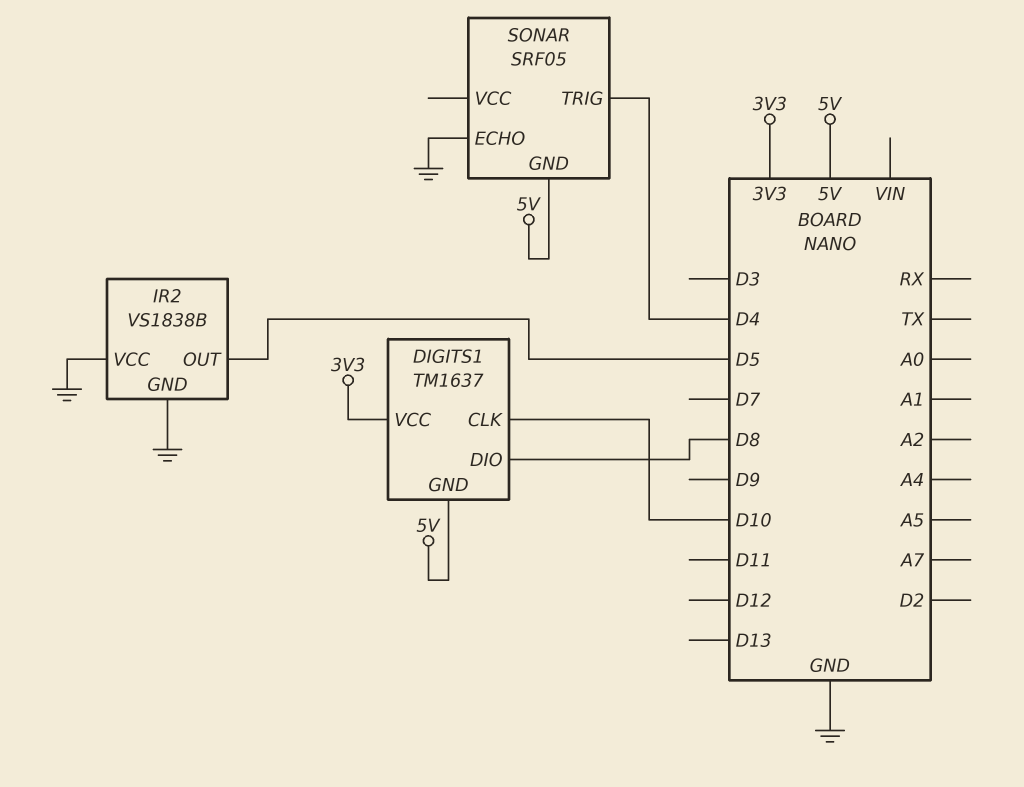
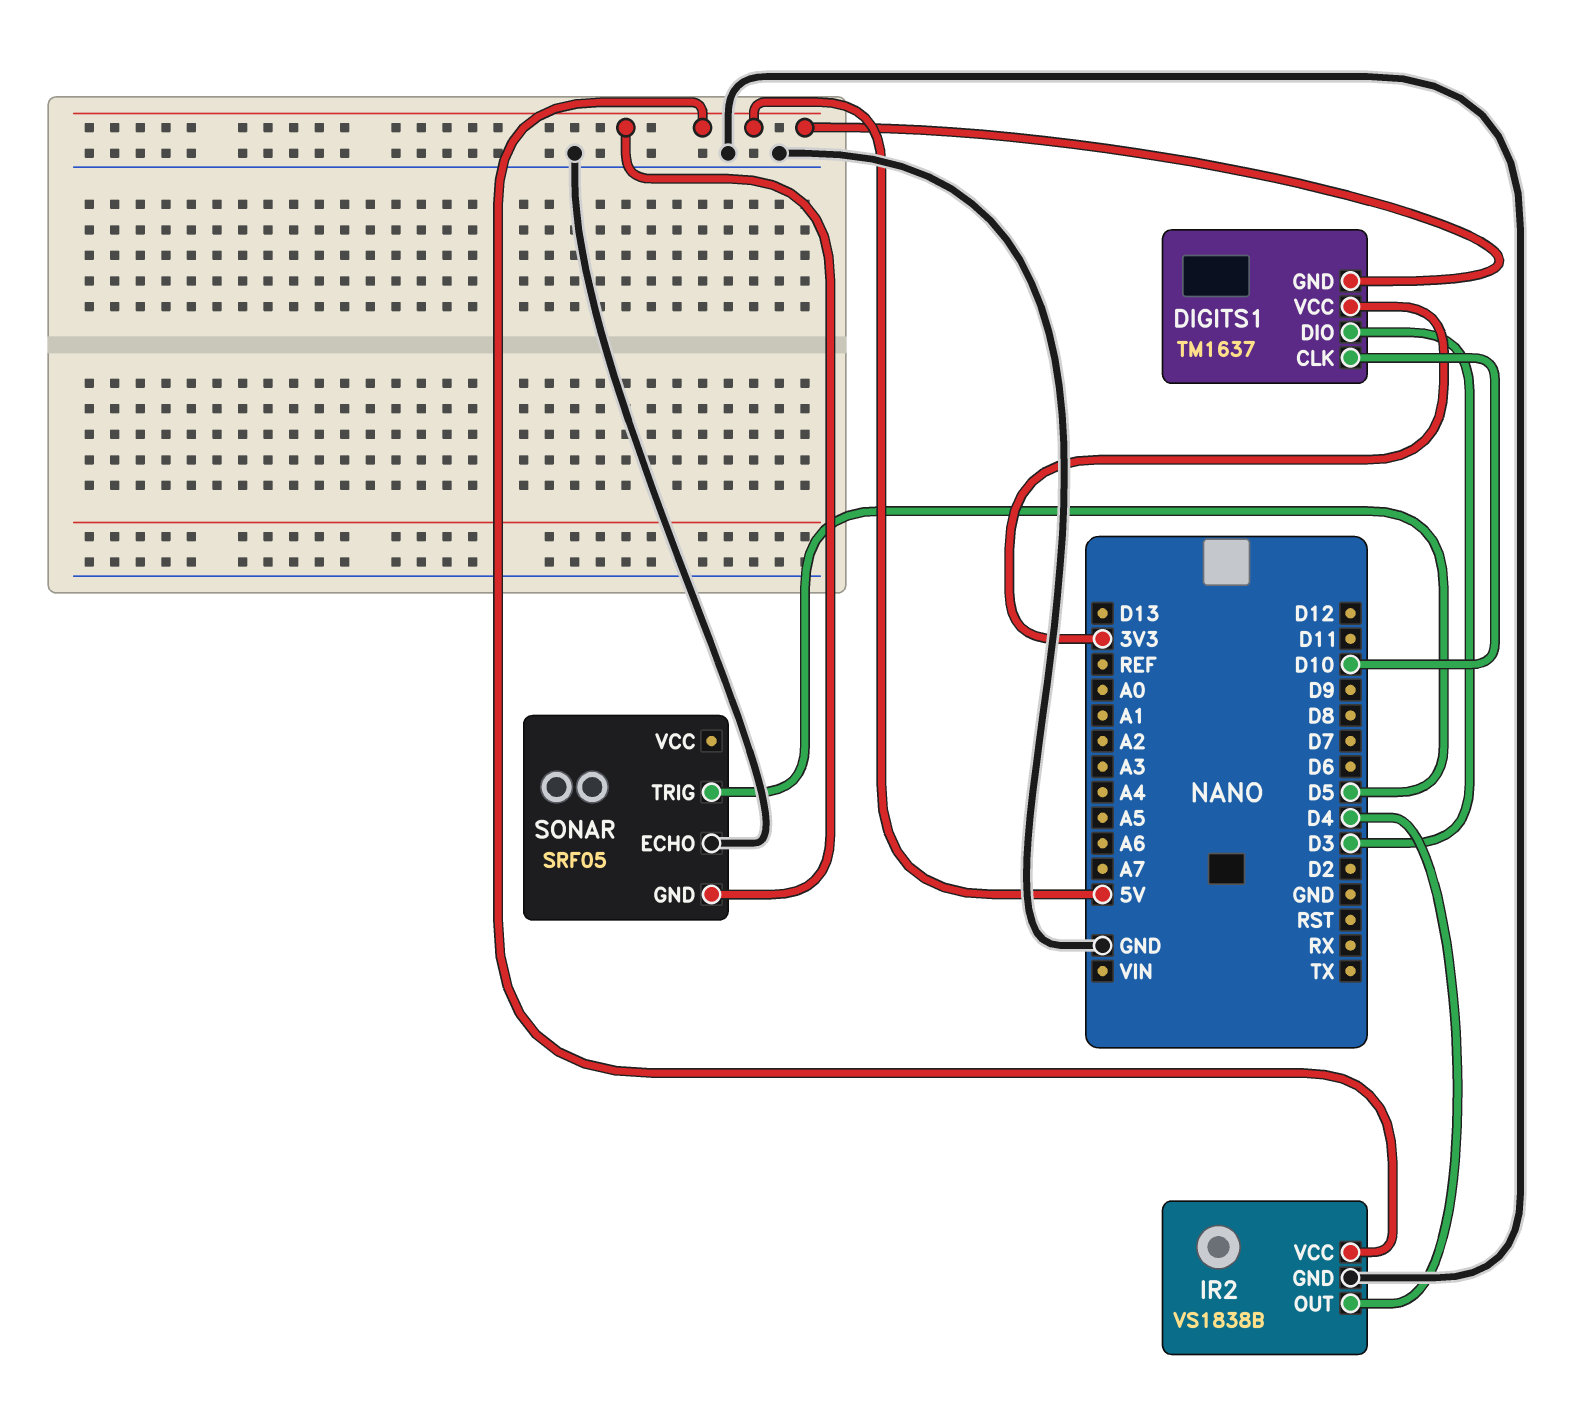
DIGITS1 pin DIO: D8 -> D3
IR2 pin OUT: D5 -> D4
IR2 pin VCC: GND -> 5V
SONAR pin TRIG: D4 -> D5

